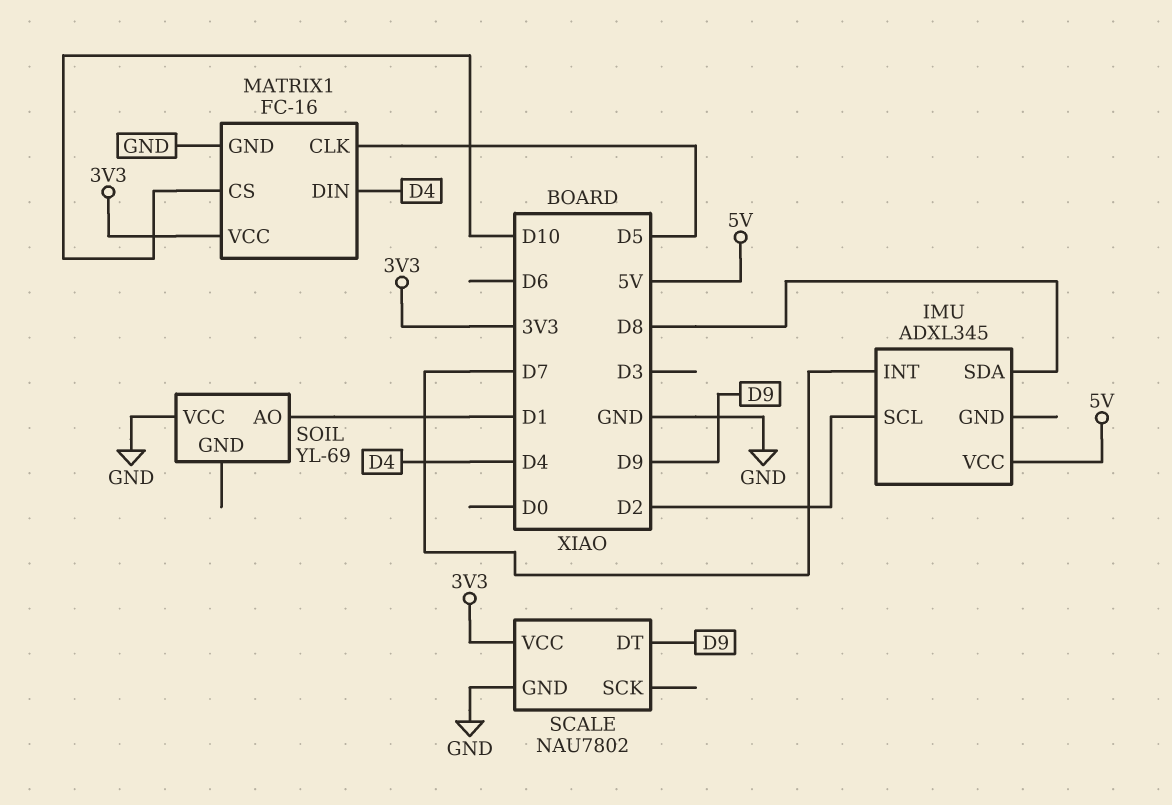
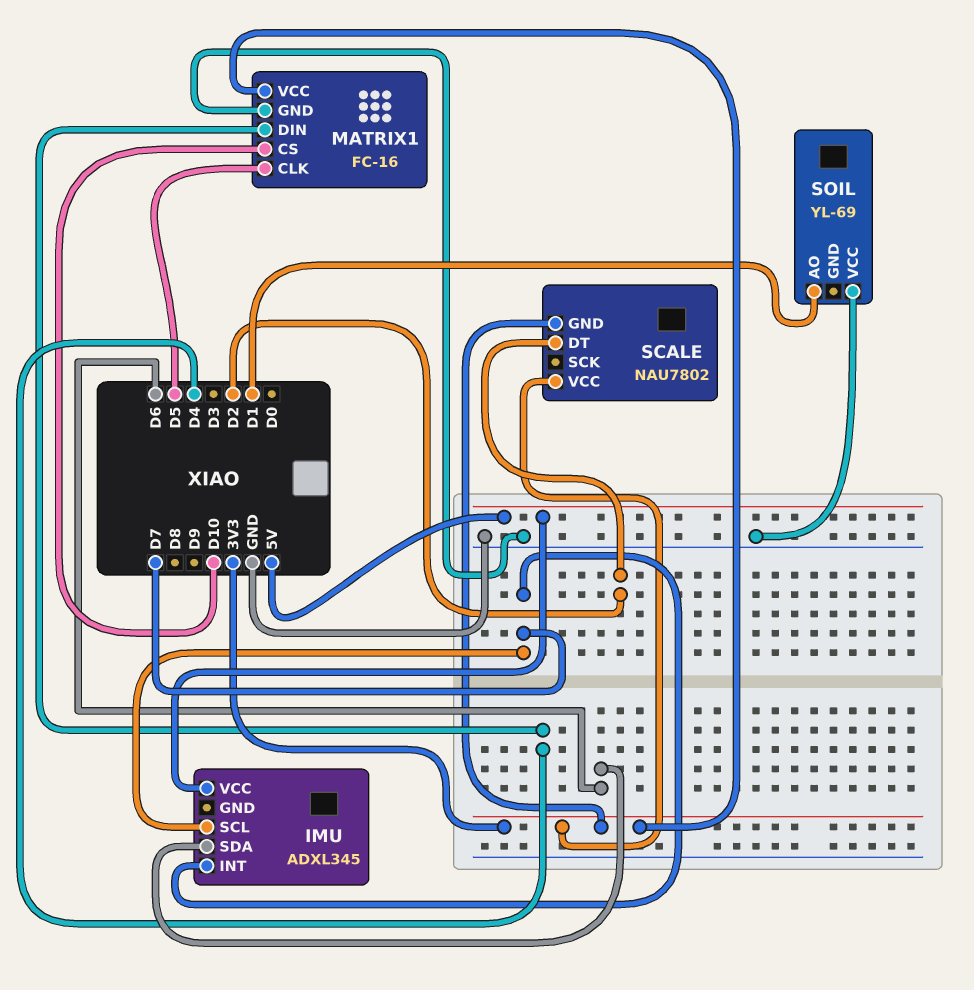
IMU pin SCL: D2 -> D7
IMU pin SDA: D8 -> D6
SCALE pin DT: D9 -> D2
SCALE pin GND: GND -> 3V3

